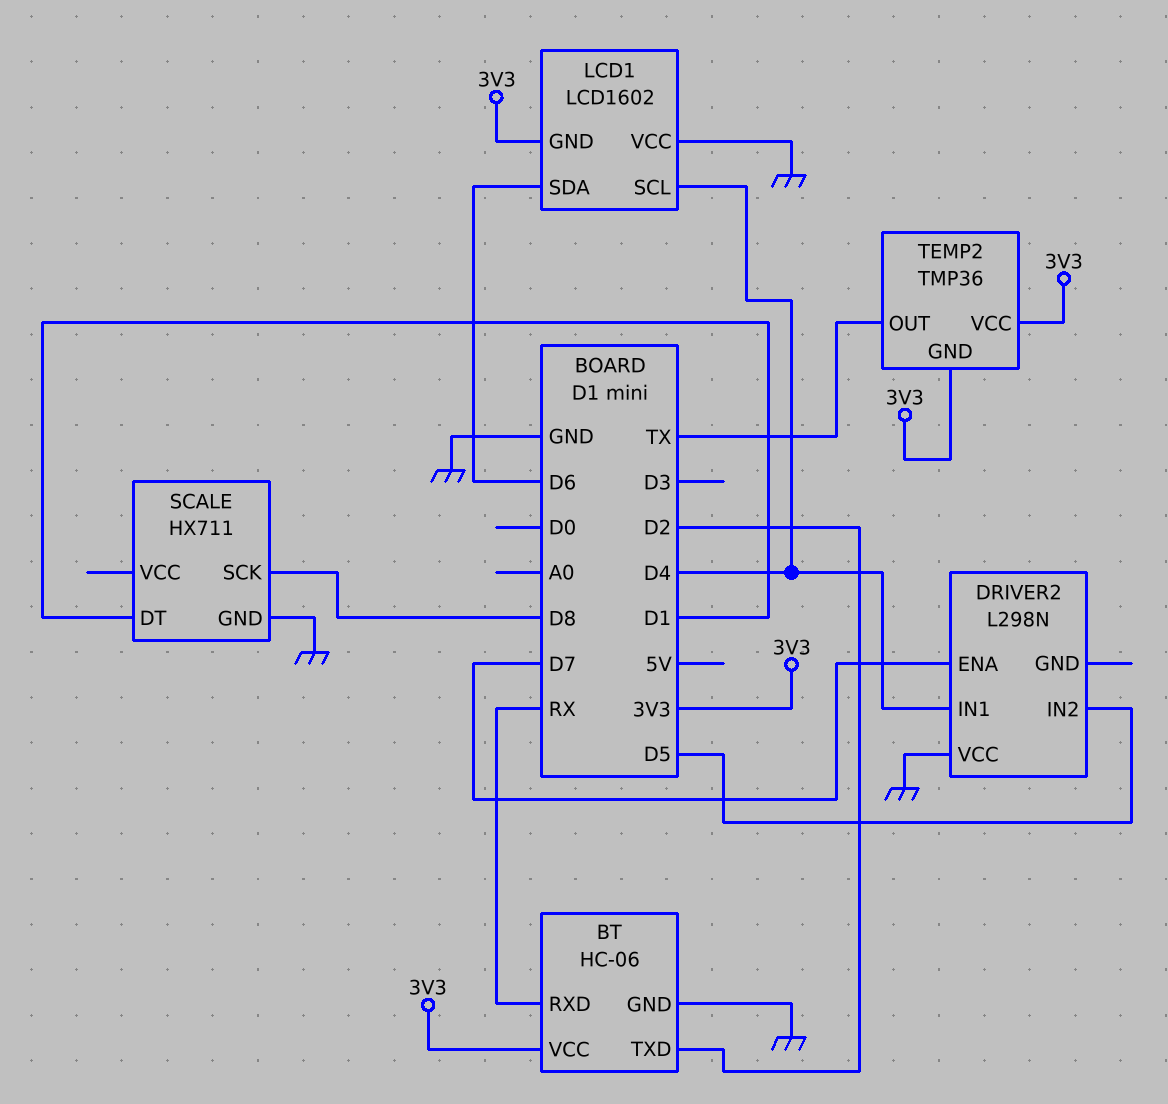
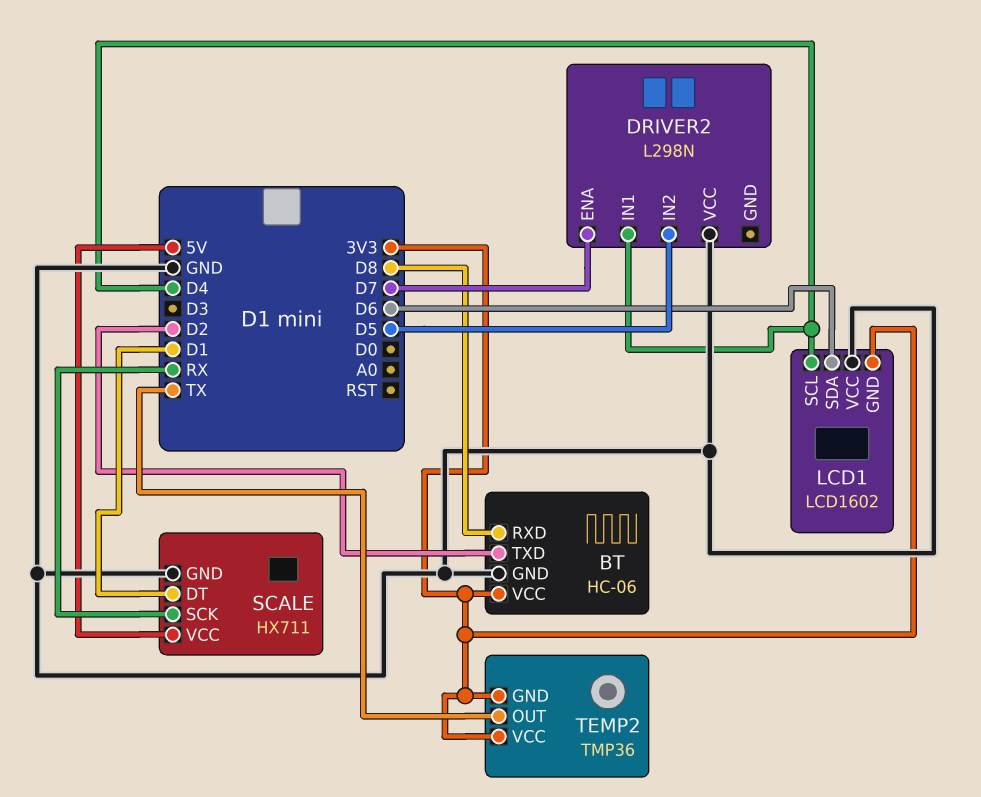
BT pin RXD: RX -> D8
SCALE pin SCK: D8 -> RX
SCALE pin VCC: none -> 5V

